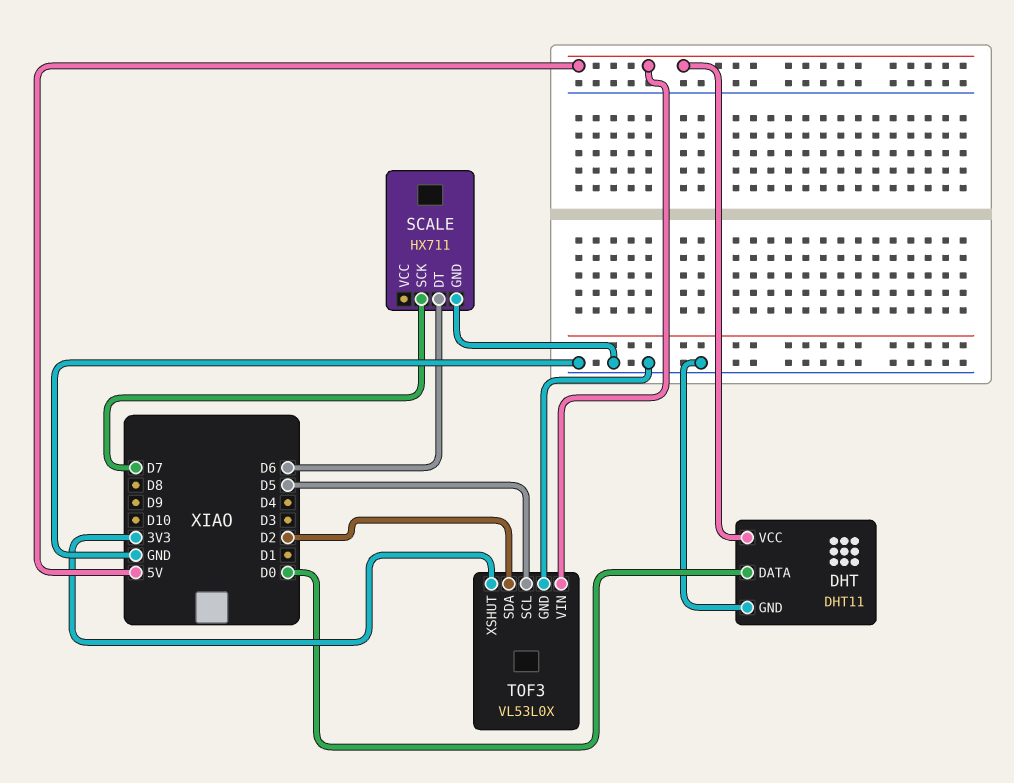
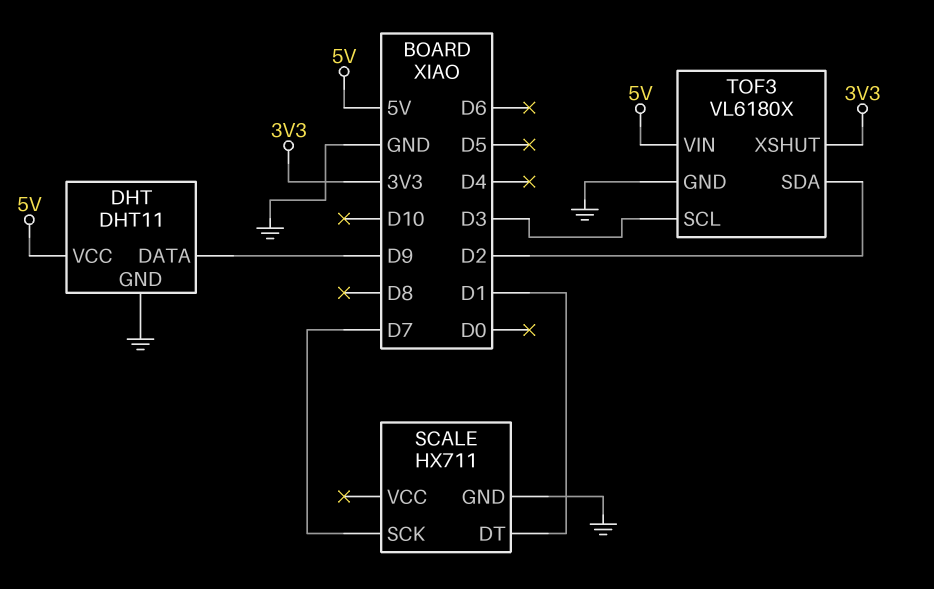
DHT pin DATA: D0 -> D9
SCALE pin DT: D6 -> D1
TOF3: VL53L0X -> VL6180X
TOF3 pin SCL: D5 -> D3

